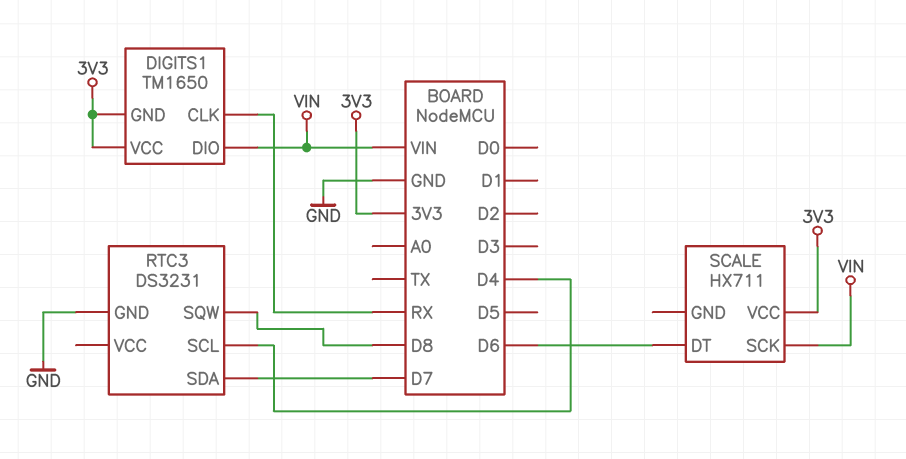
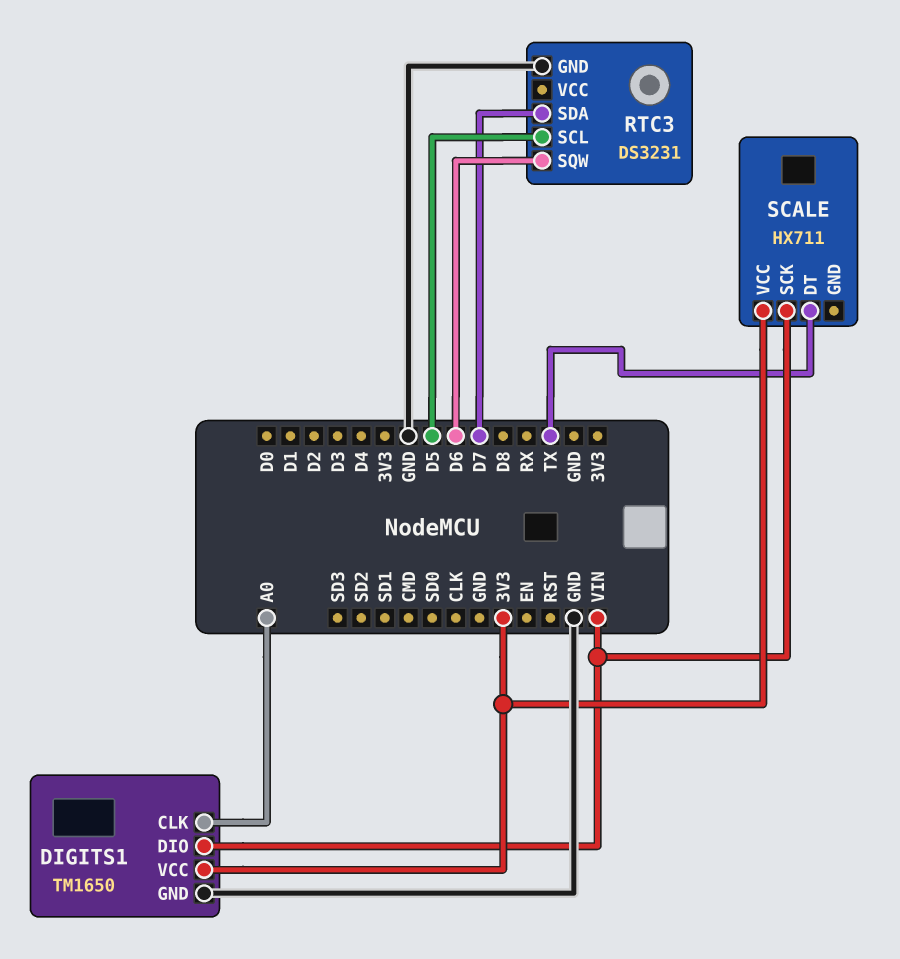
DIGITS1 pin CLK: RX -> A0
DIGITS1 pin GND: 3V3 -> GND
RTC3 pin SCL: D4 -> D5
RTC3 pin SQW: D8 -> D6
SCALE pin DT: D6 -> TX

